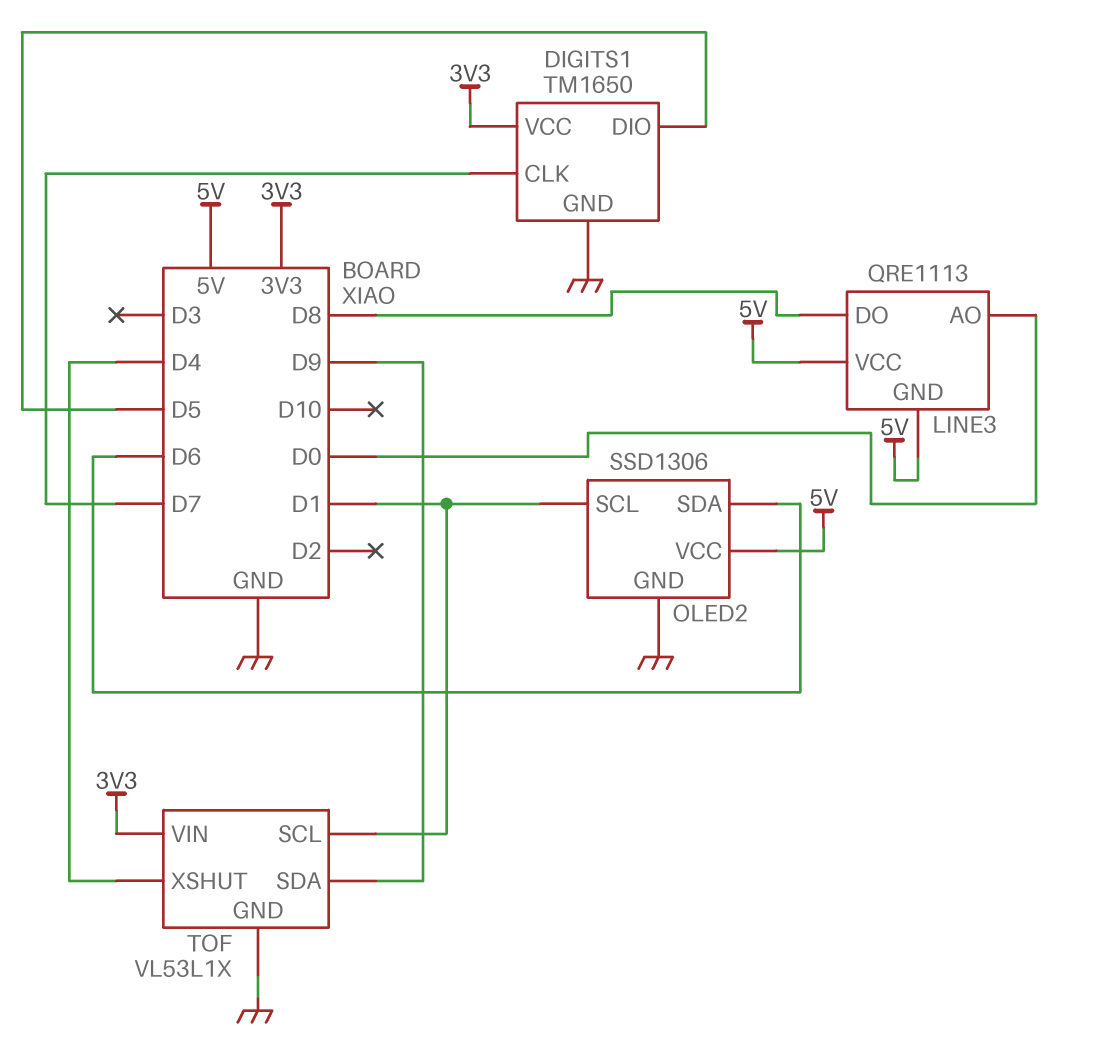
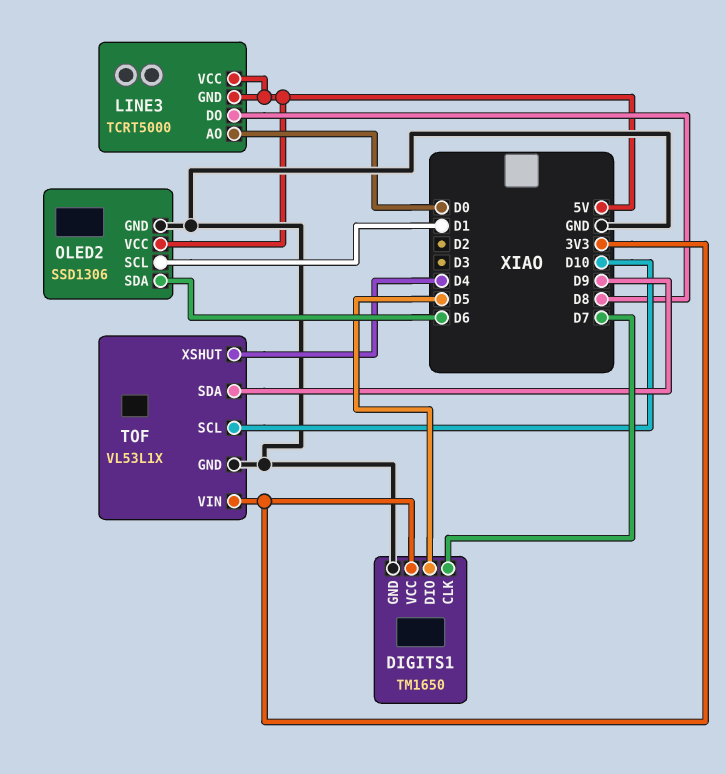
LINE3: QRE1113 -> TCRT5000
TOF pin SCL: D1 -> D10

